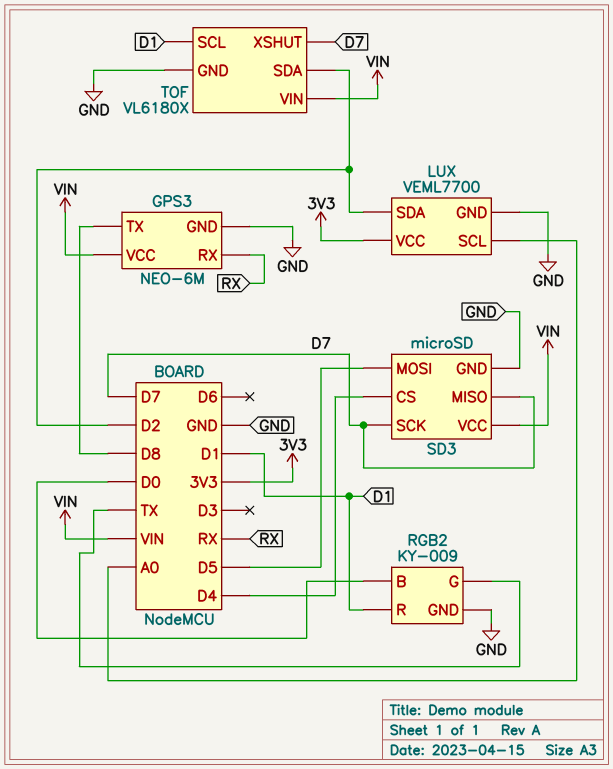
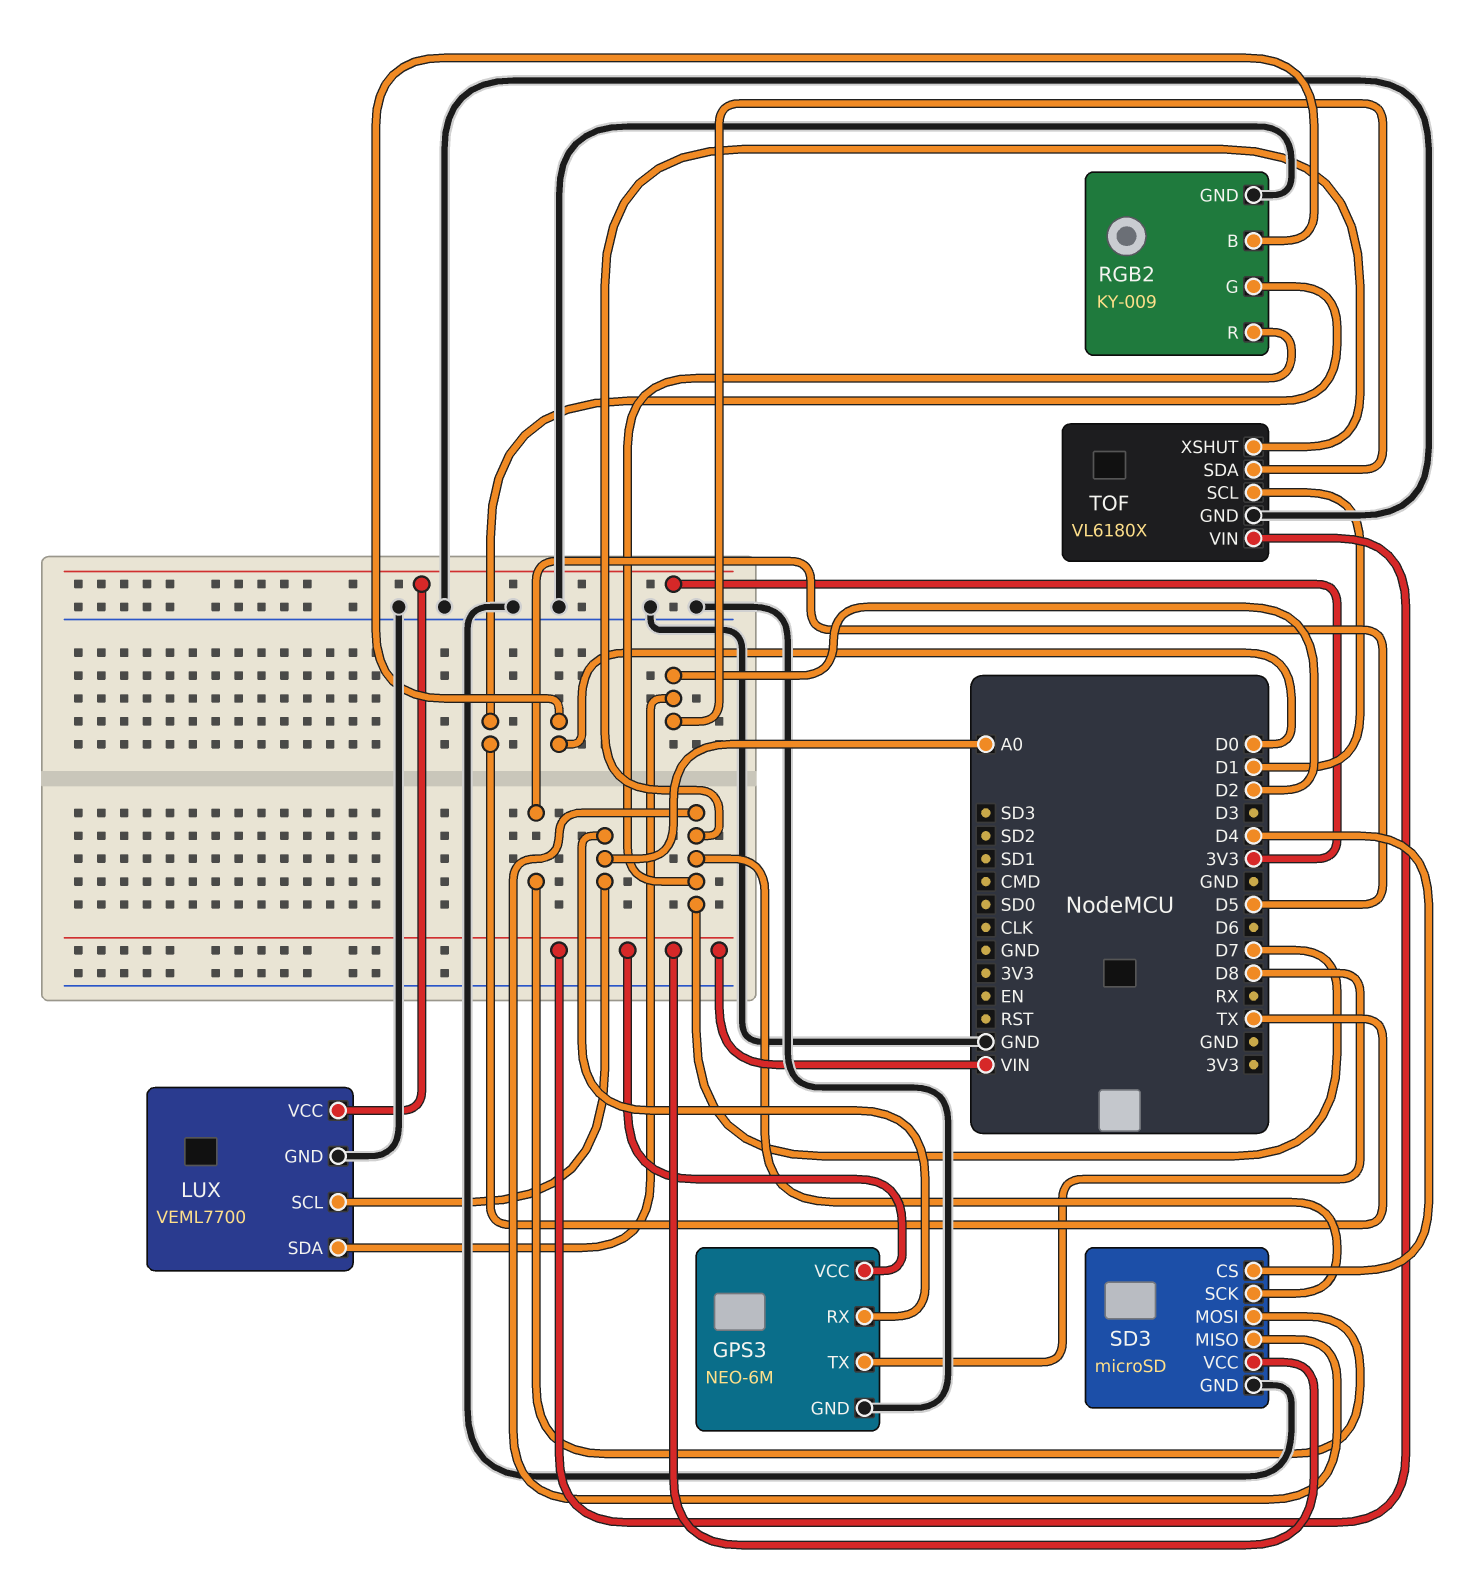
GPS3 pin RX: RX -> A0
RGB2 pin R: D1 -> D7

